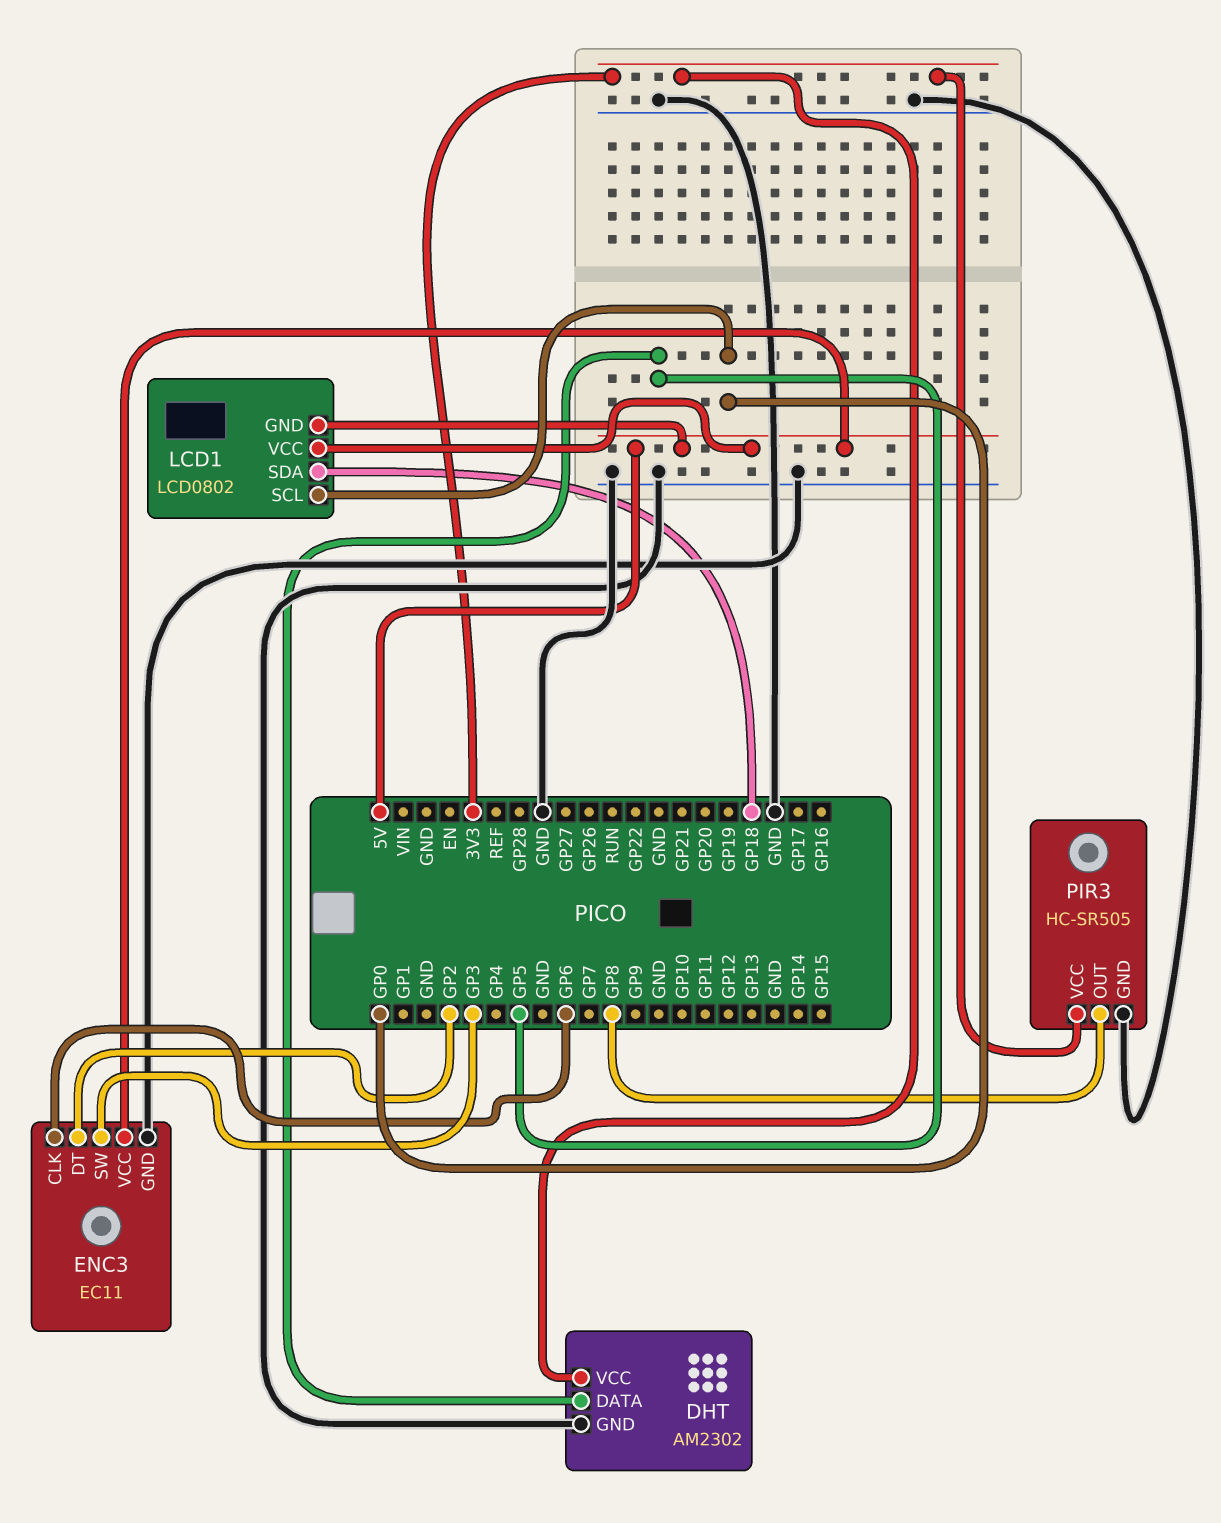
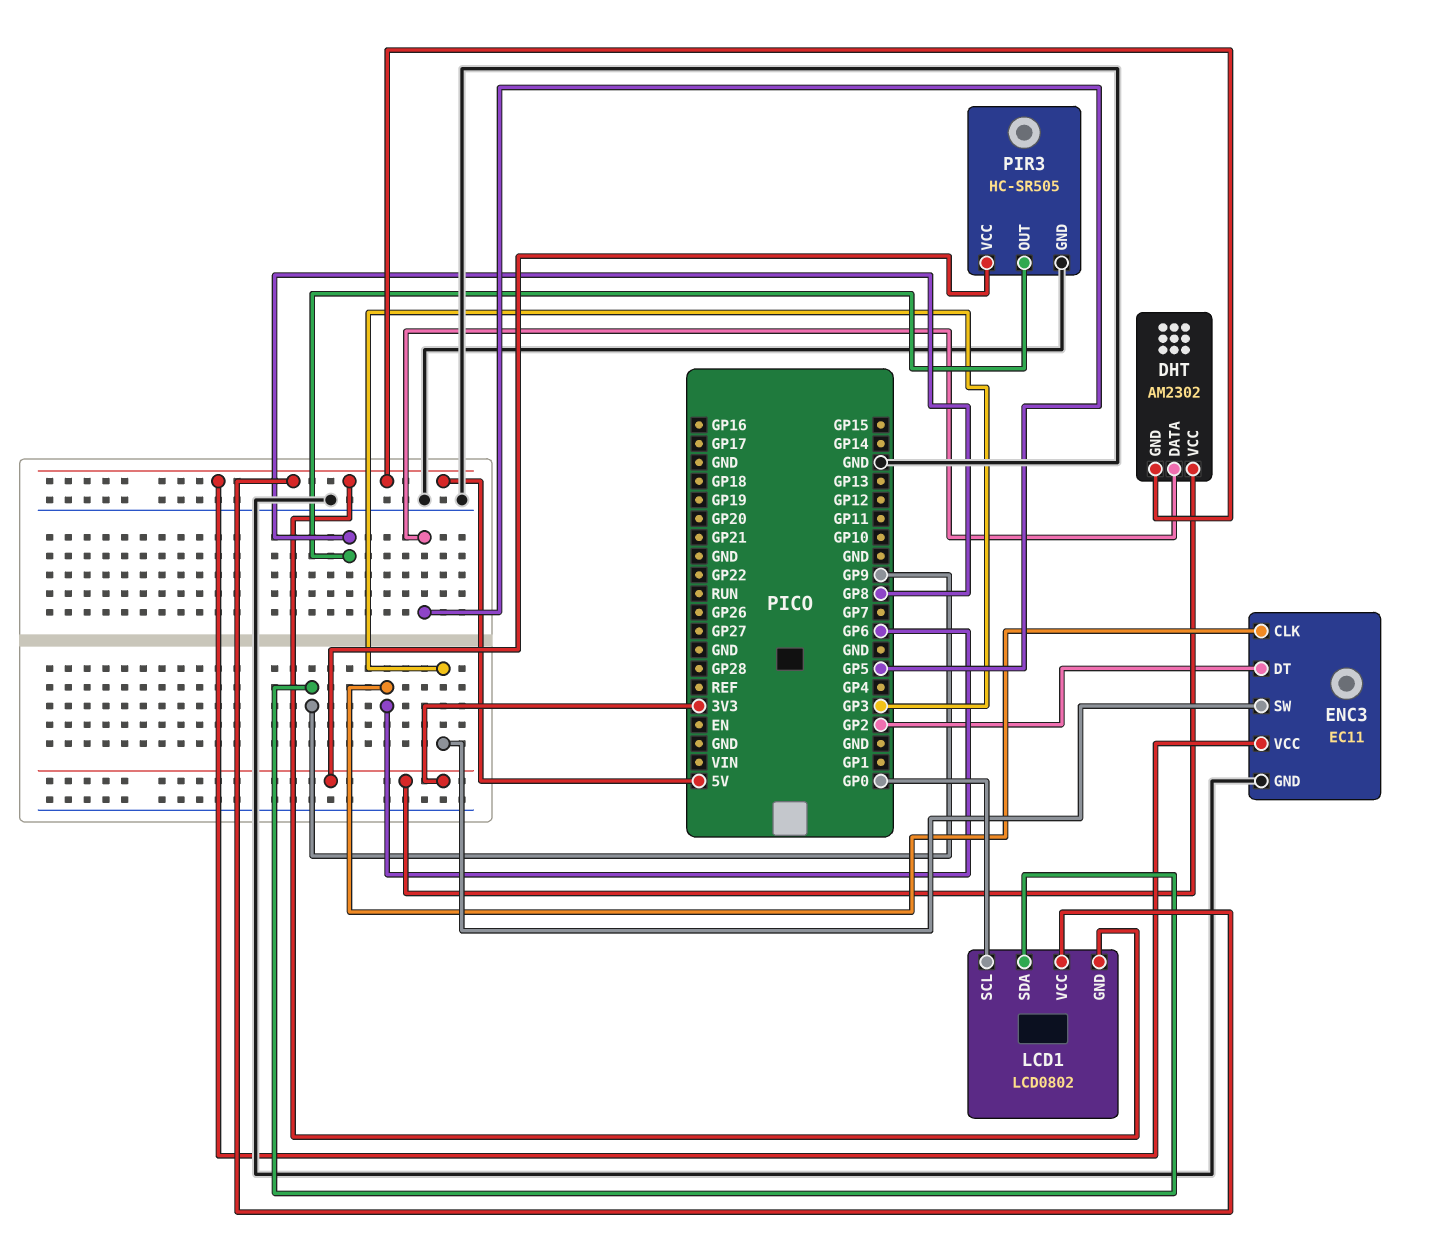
DHT pin GND: GND -> 5V
LCD1 pin SDA: GP18 -> GP9

